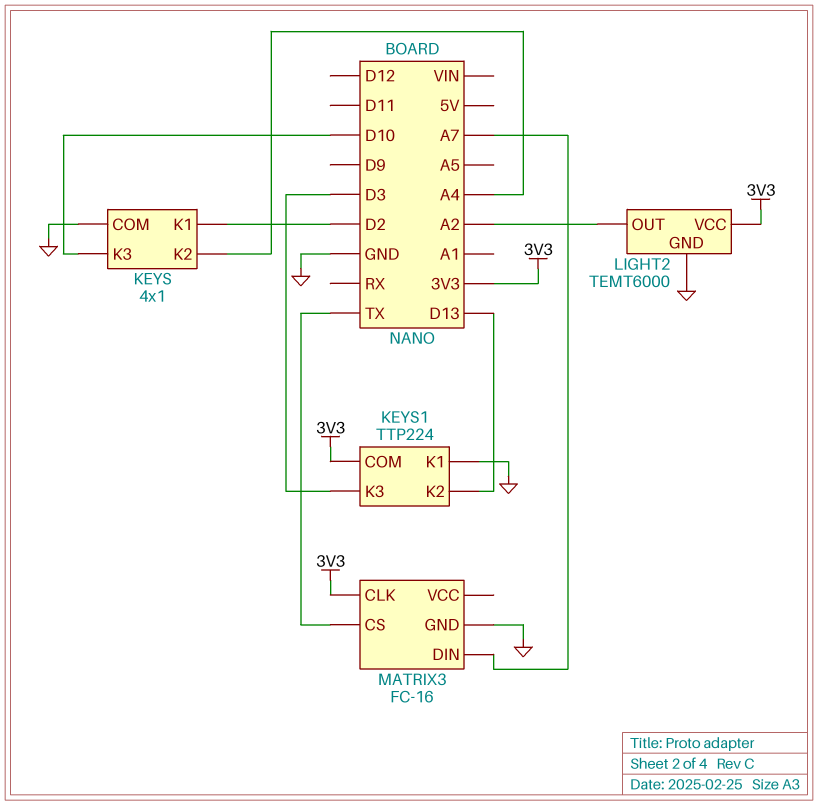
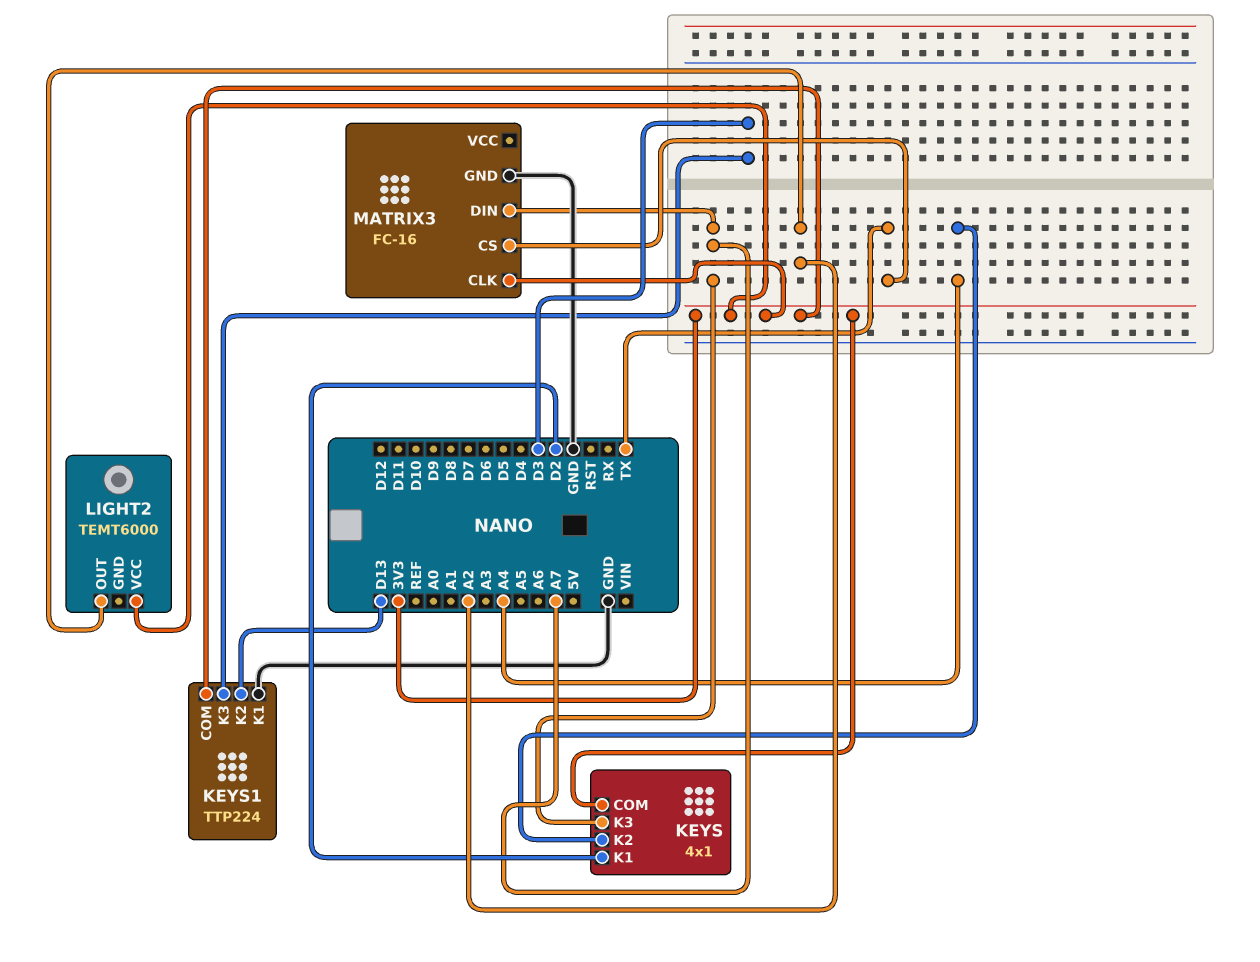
KEYS pin COM: GND -> 3V3
KEYS pin K3: D10 -> A7
LIGHT2 pin GND: GND -> none

